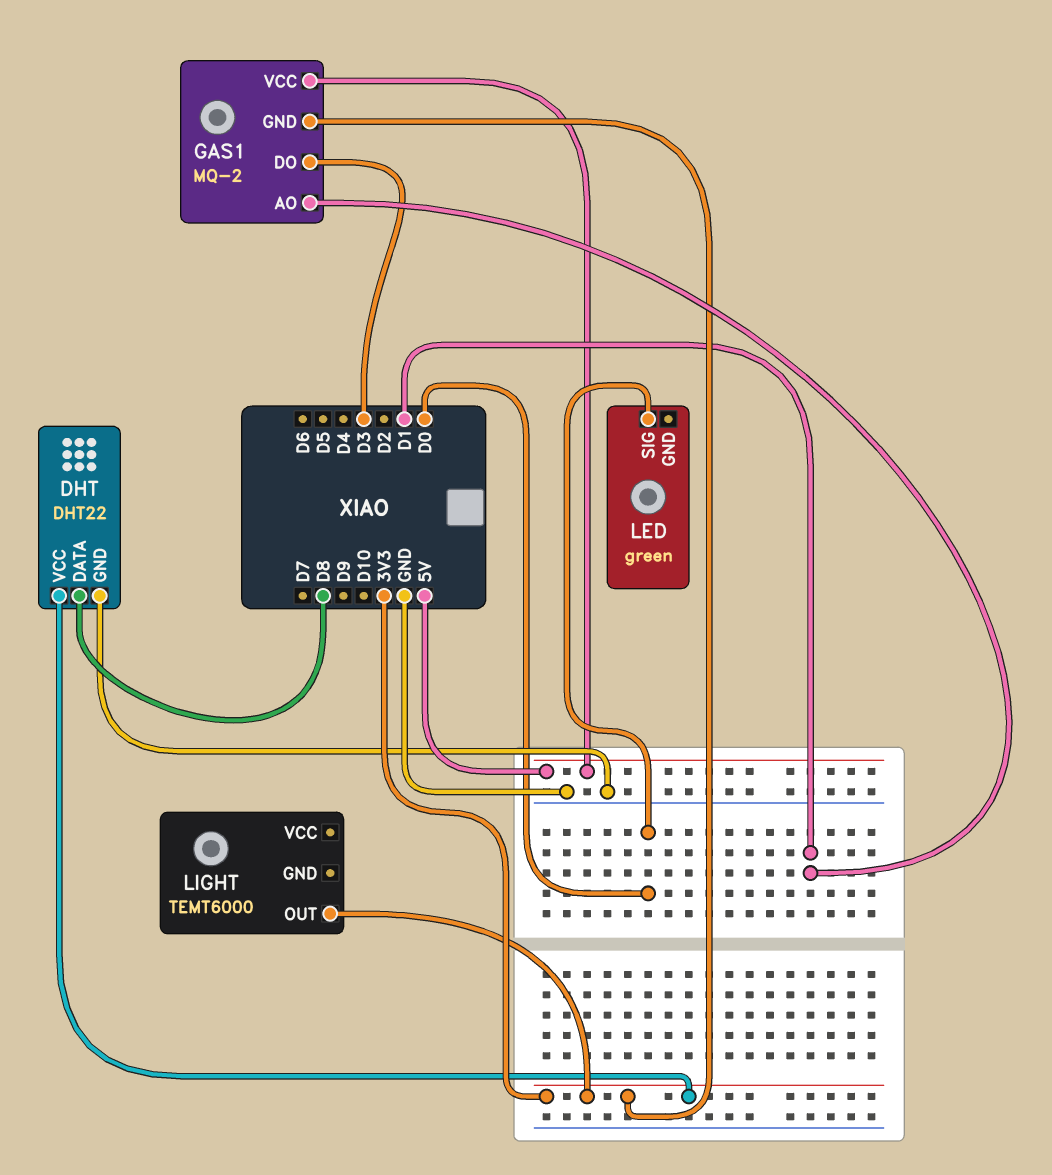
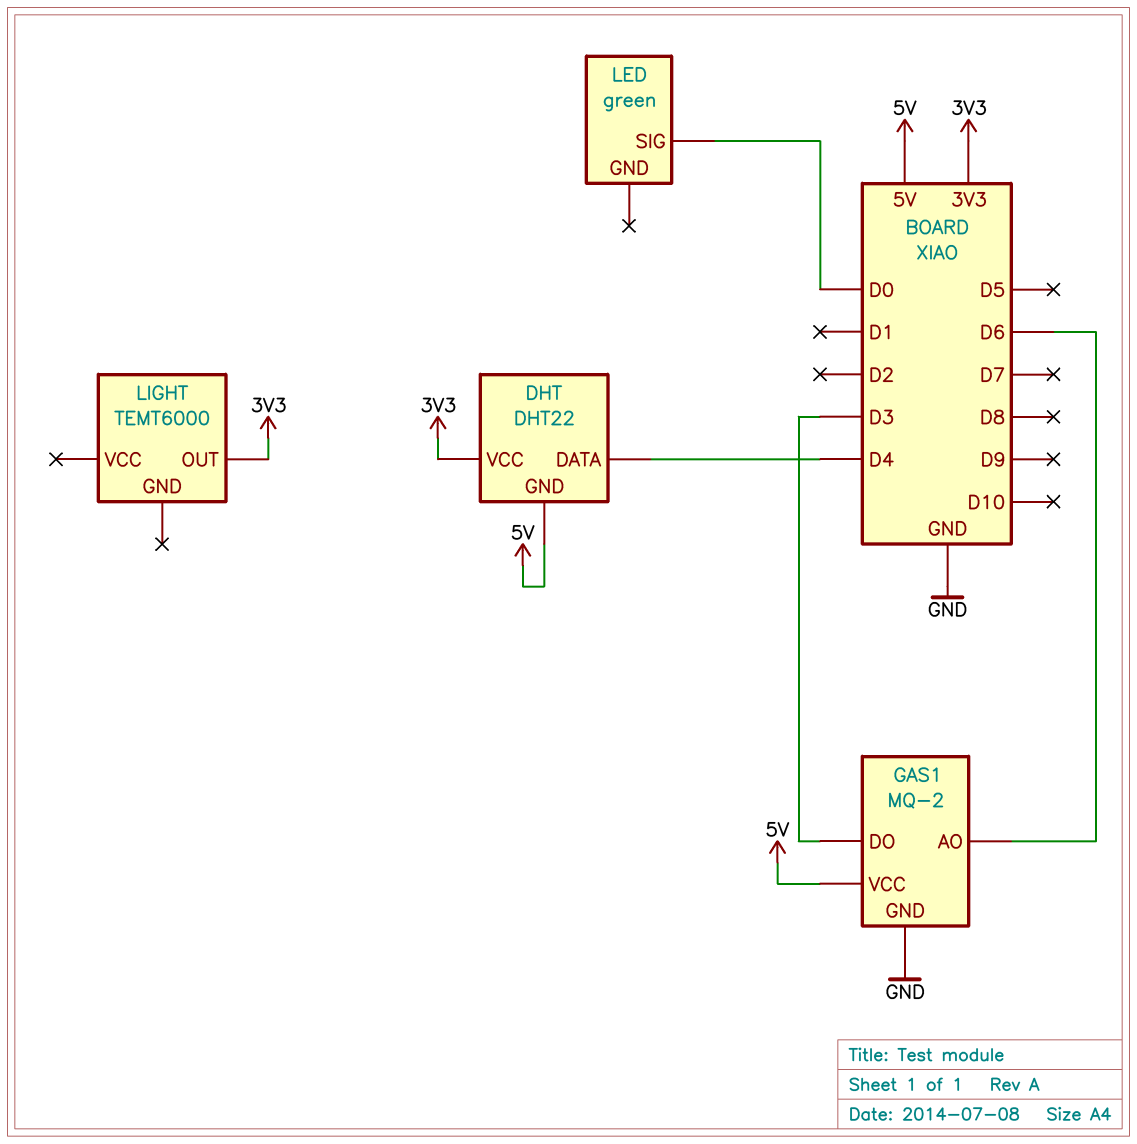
DHT pin DATA: D8 -> D4
DHT pin GND: GND -> 5V
GAS1 pin AO: D1 -> D6
GAS1 pin GND: 3V3 -> GND

